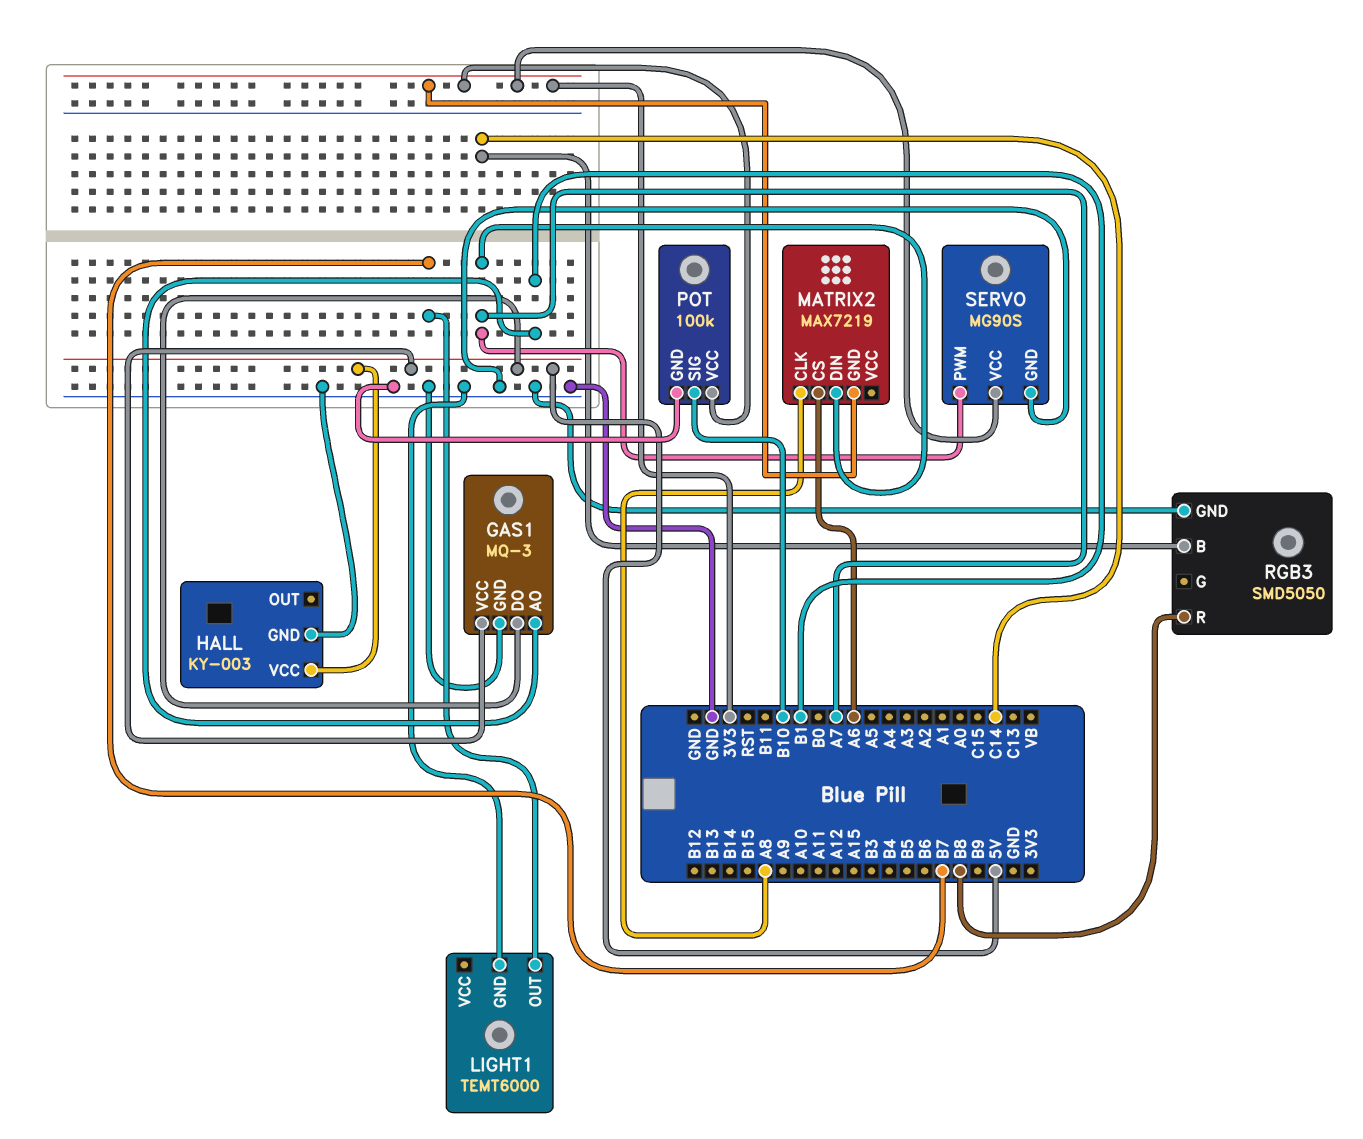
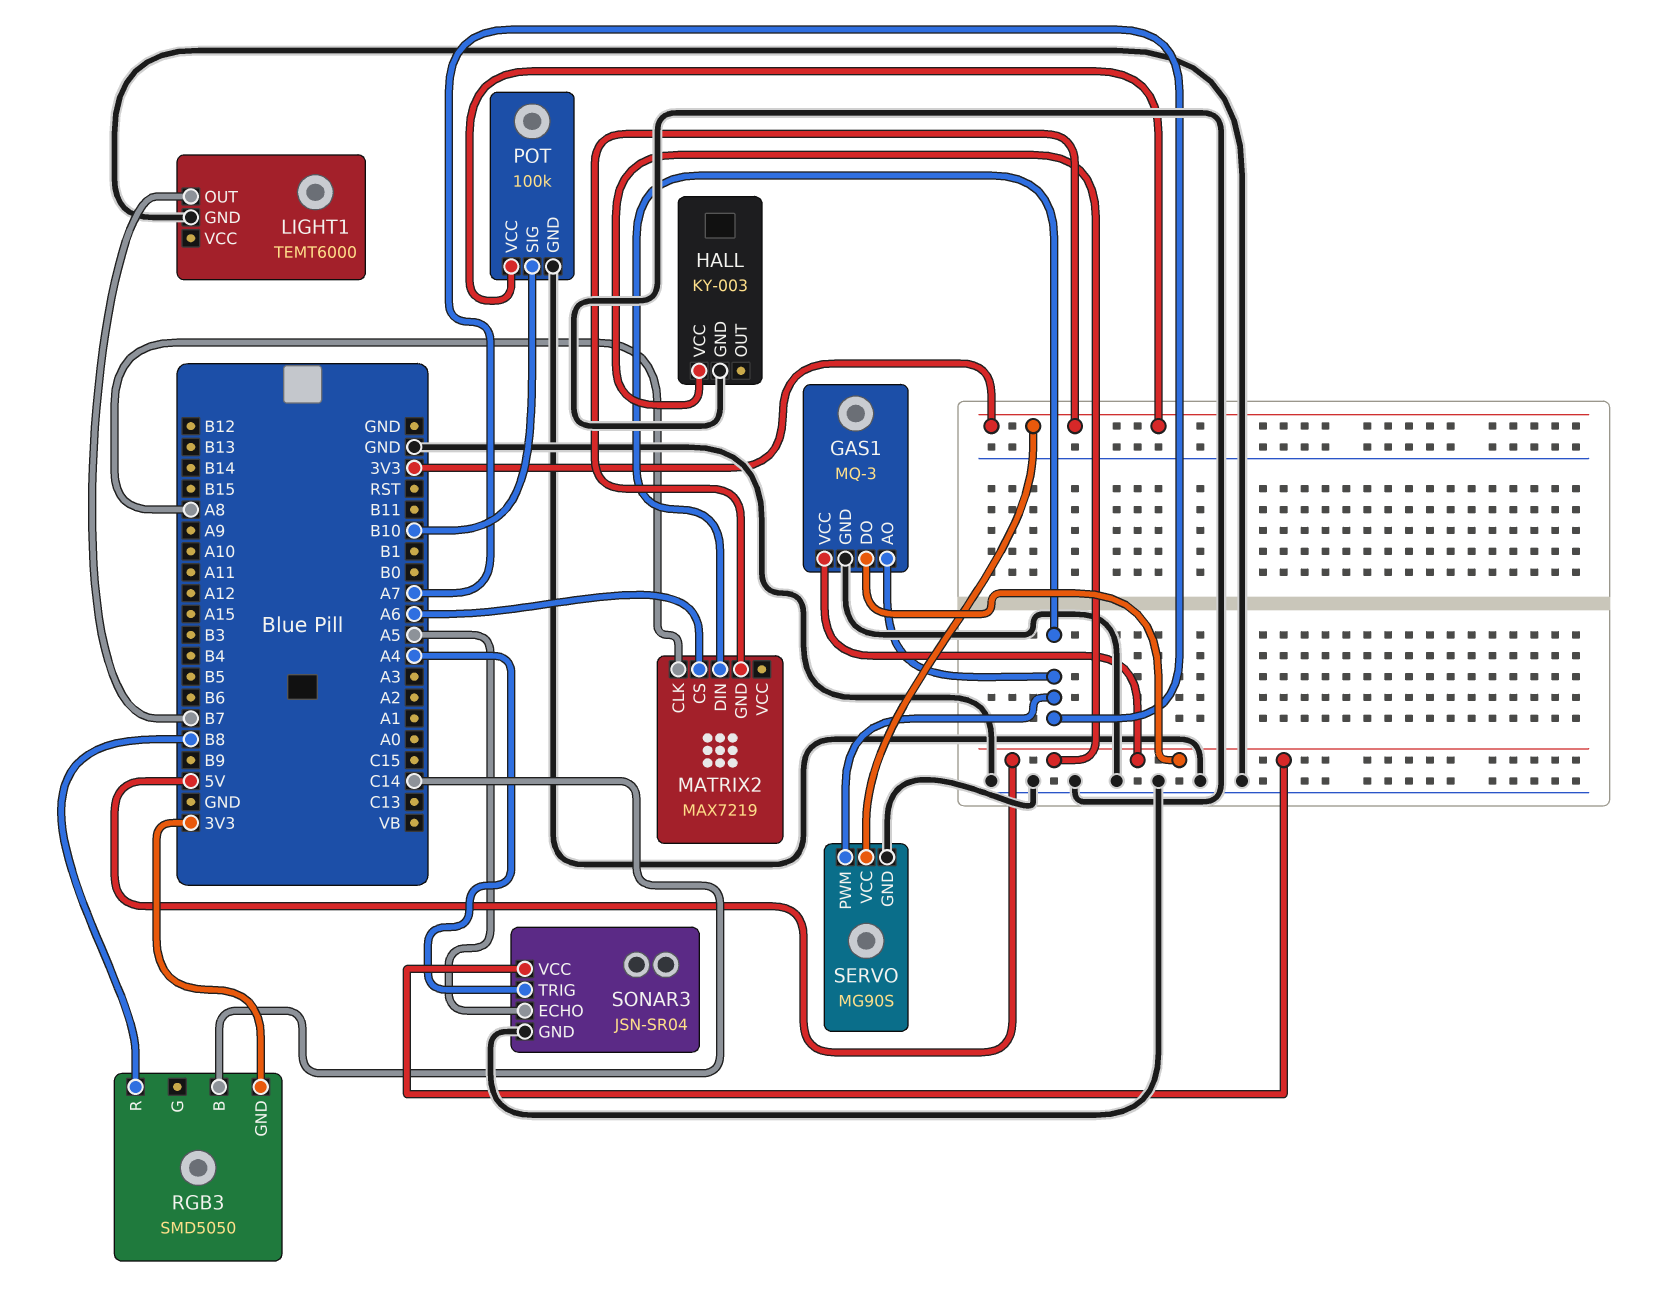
GAS1 pin AO: B1 -> A7
RGB3 pin GND: GND -> 3V3
SONAR3: none -> JSN-SR04
SONAR3 pin ECHO: none -> A5
SONAR3 pin GND: none -> GND
SONAR3 pin TRIG: none -> A4
SONAR3 pin VCC: none -> 5V

